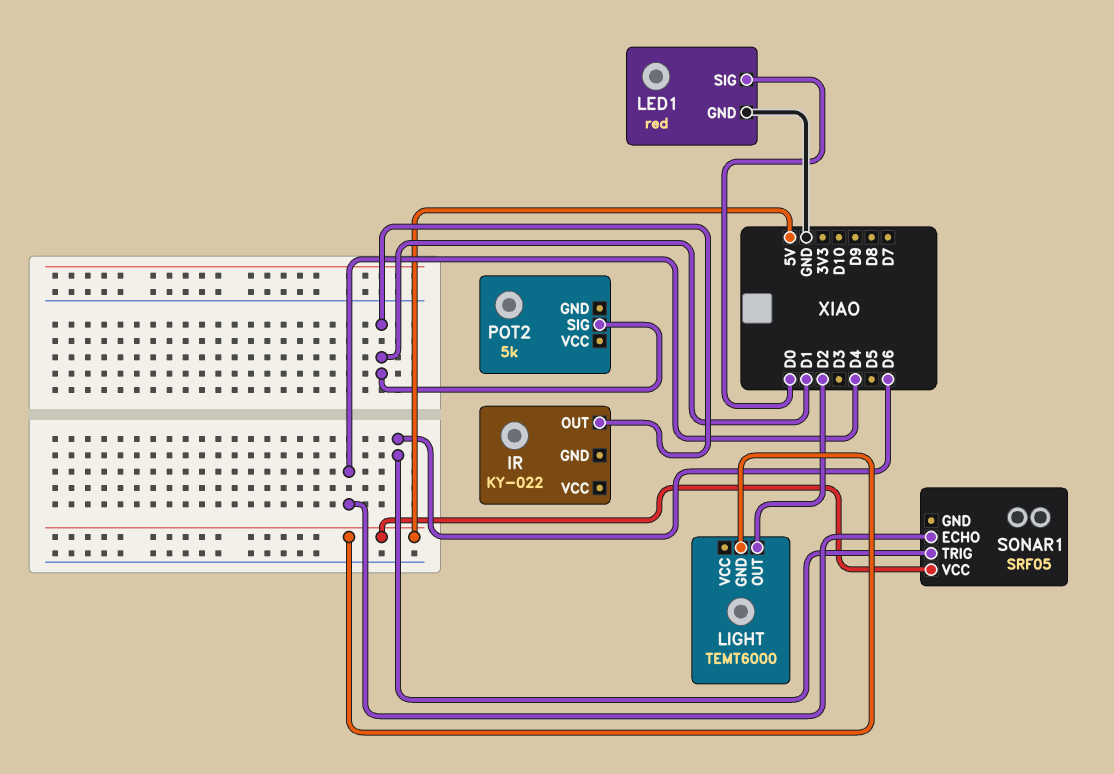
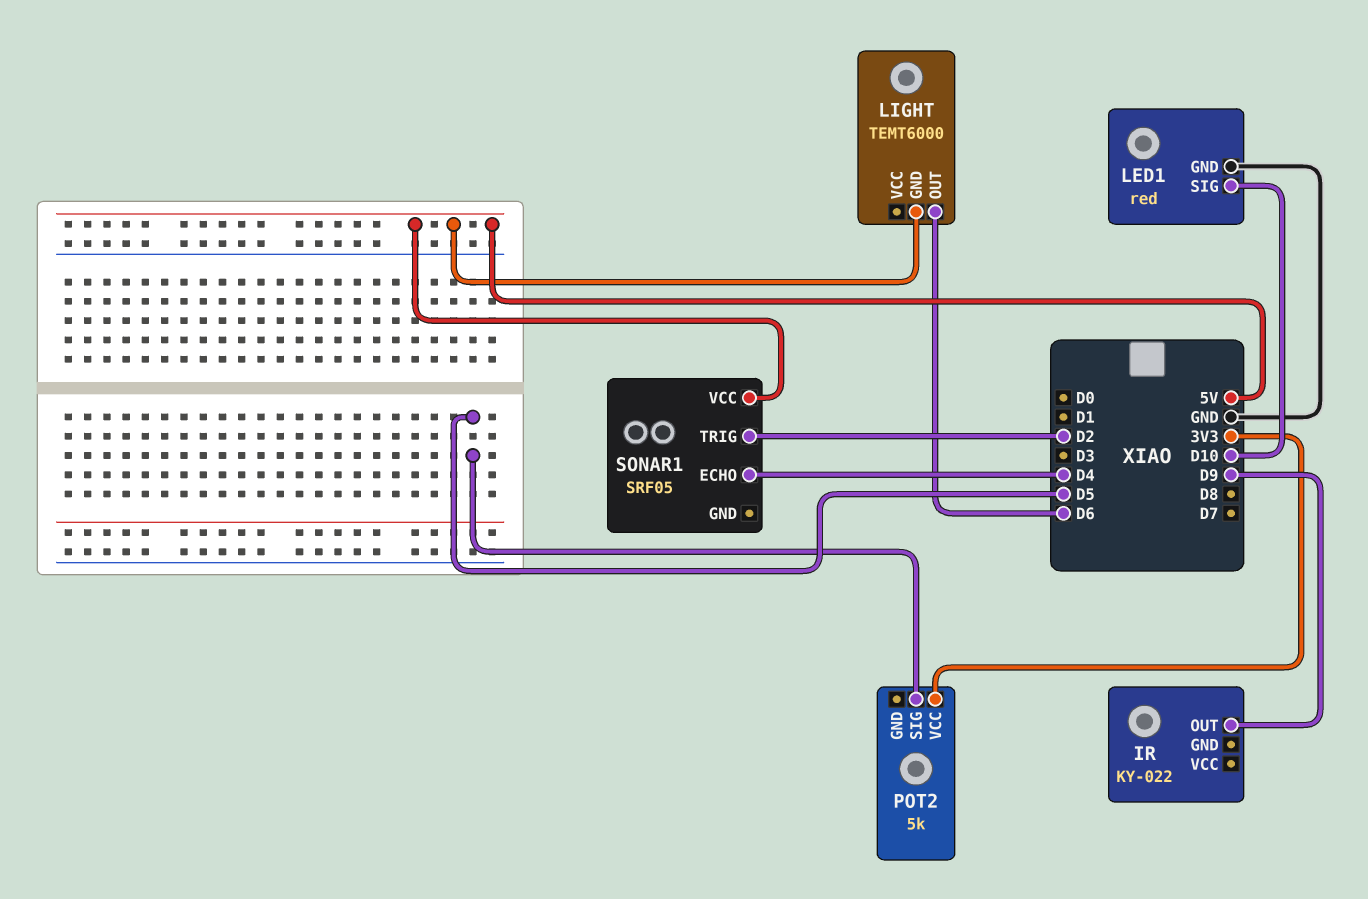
IR pin OUT: D1 -> D9
LED1 pin SIG: D0 -> D10
LIGHT pin OUT: D2 -> D6
POT2 pin SIG: D1 -> D5
POT2 pin VCC: none -> 3V3
SONAR1 pin TRIG: D6 -> D2

